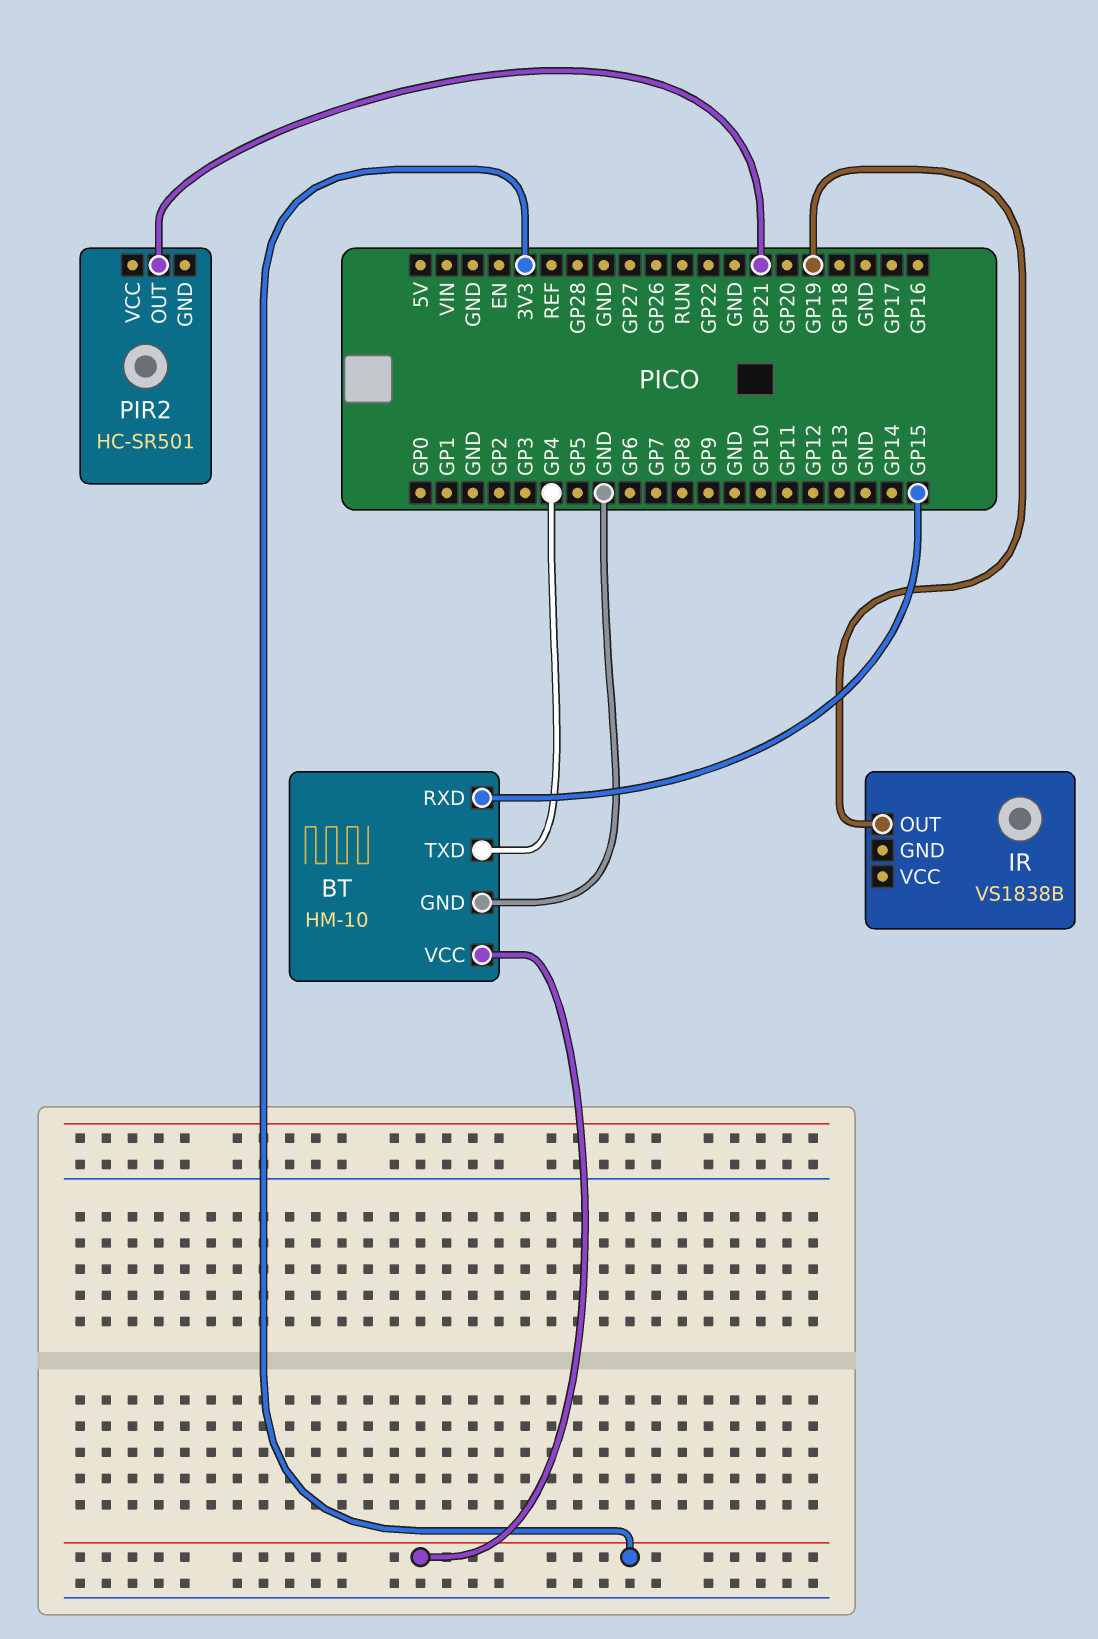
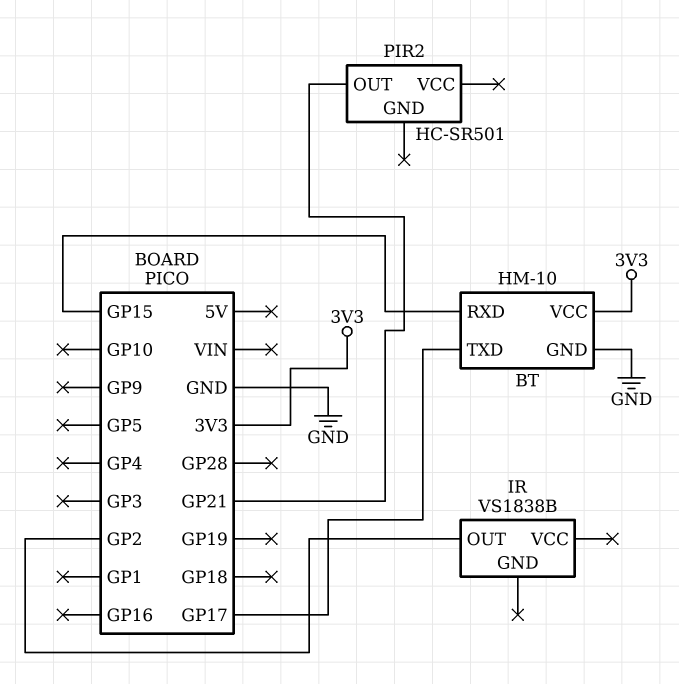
BT pin TXD: GP4 -> GP17
IR pin OUT: GP19 -> GP2

